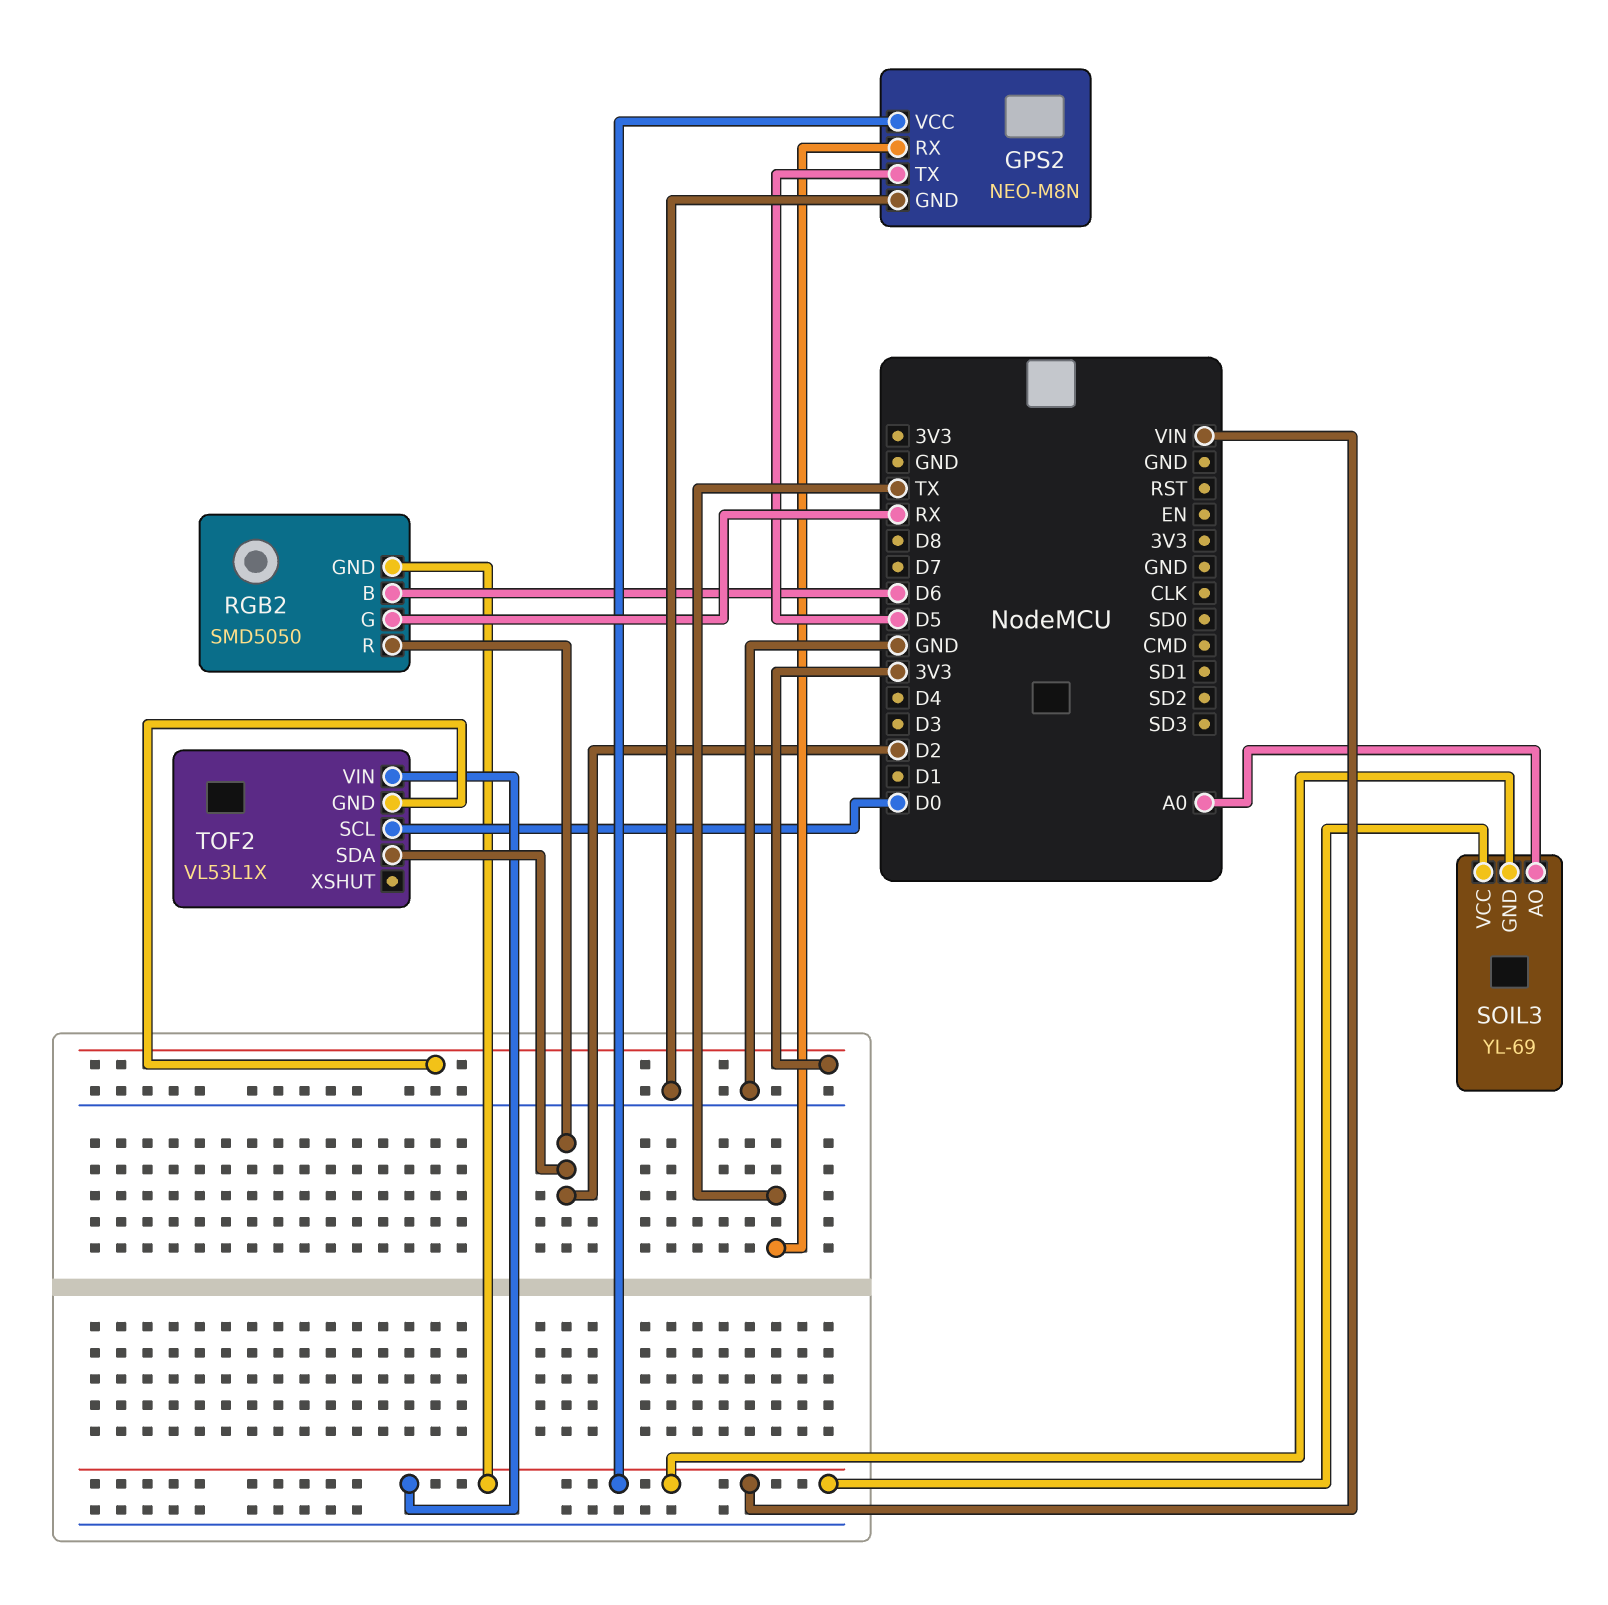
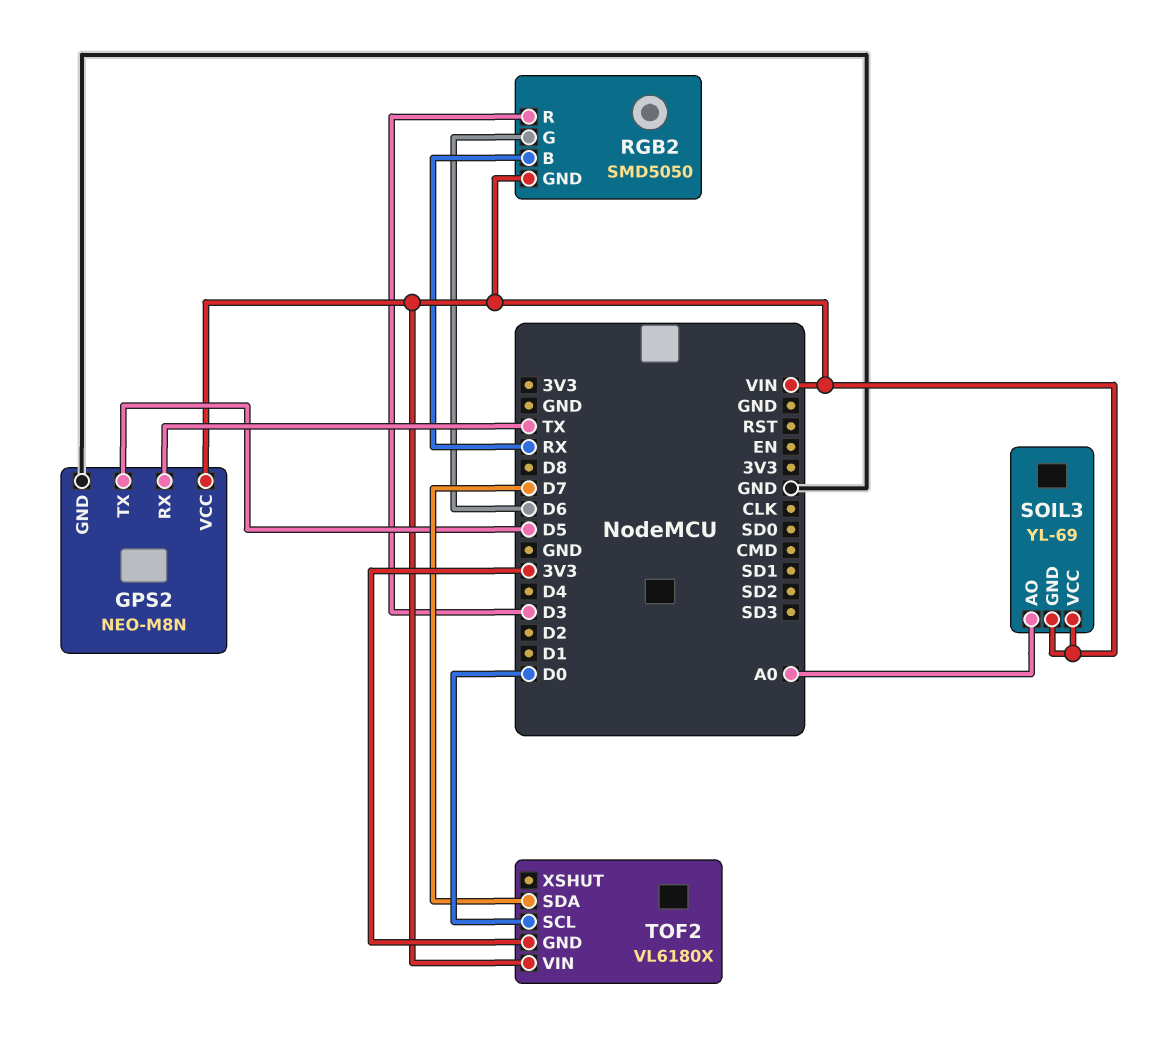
RGB2 pin B: D6 -> RX
RGB2 pin G: RX -> D6
RGB2 pin R: D2 -> D3
TOF2: VL53L1X -> VL6180X
TOF2 pin SDA: D2 -> D7

